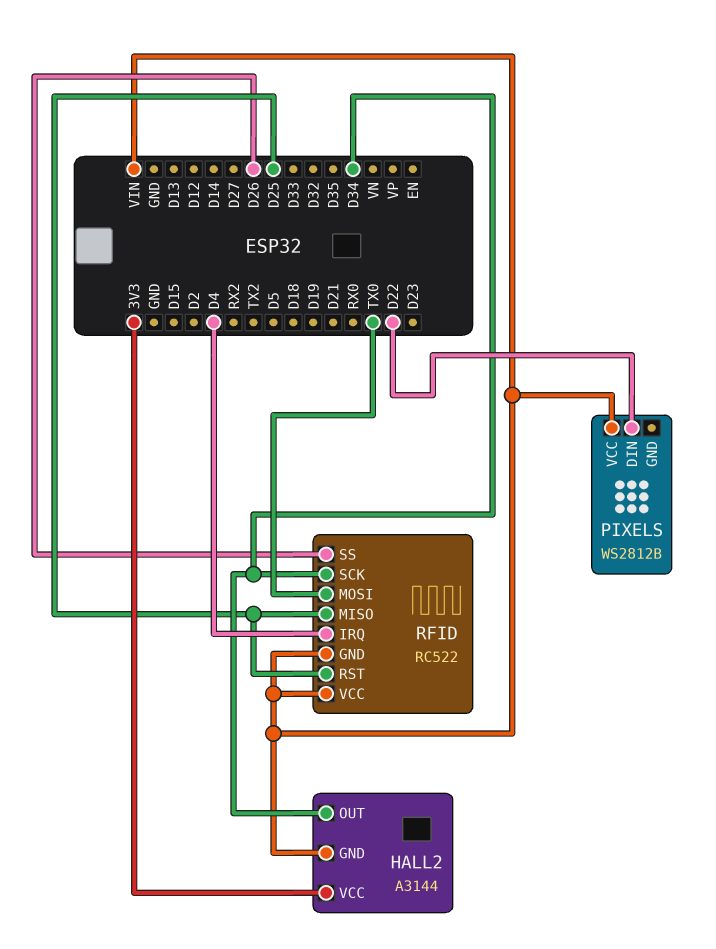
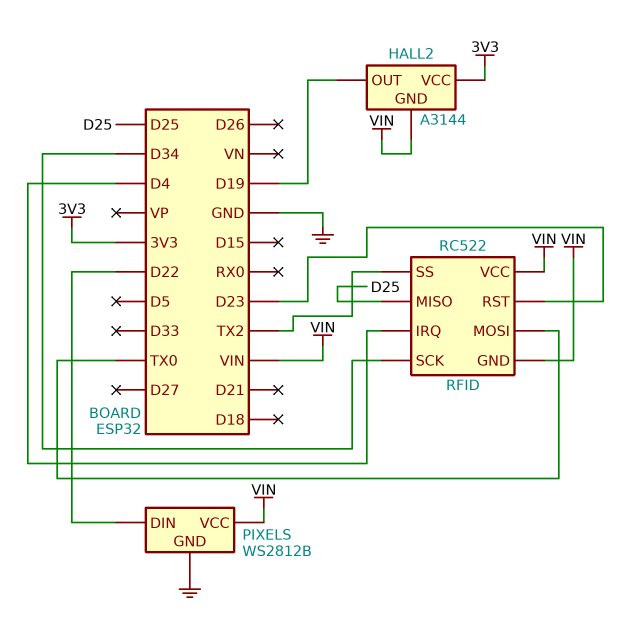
HALL2 pin OUT: D34 -> D19
PIXELS pin GND: none -> GND
RFID pin RST: D25 -> D23
RFID pin SS: D26 -> TX2

